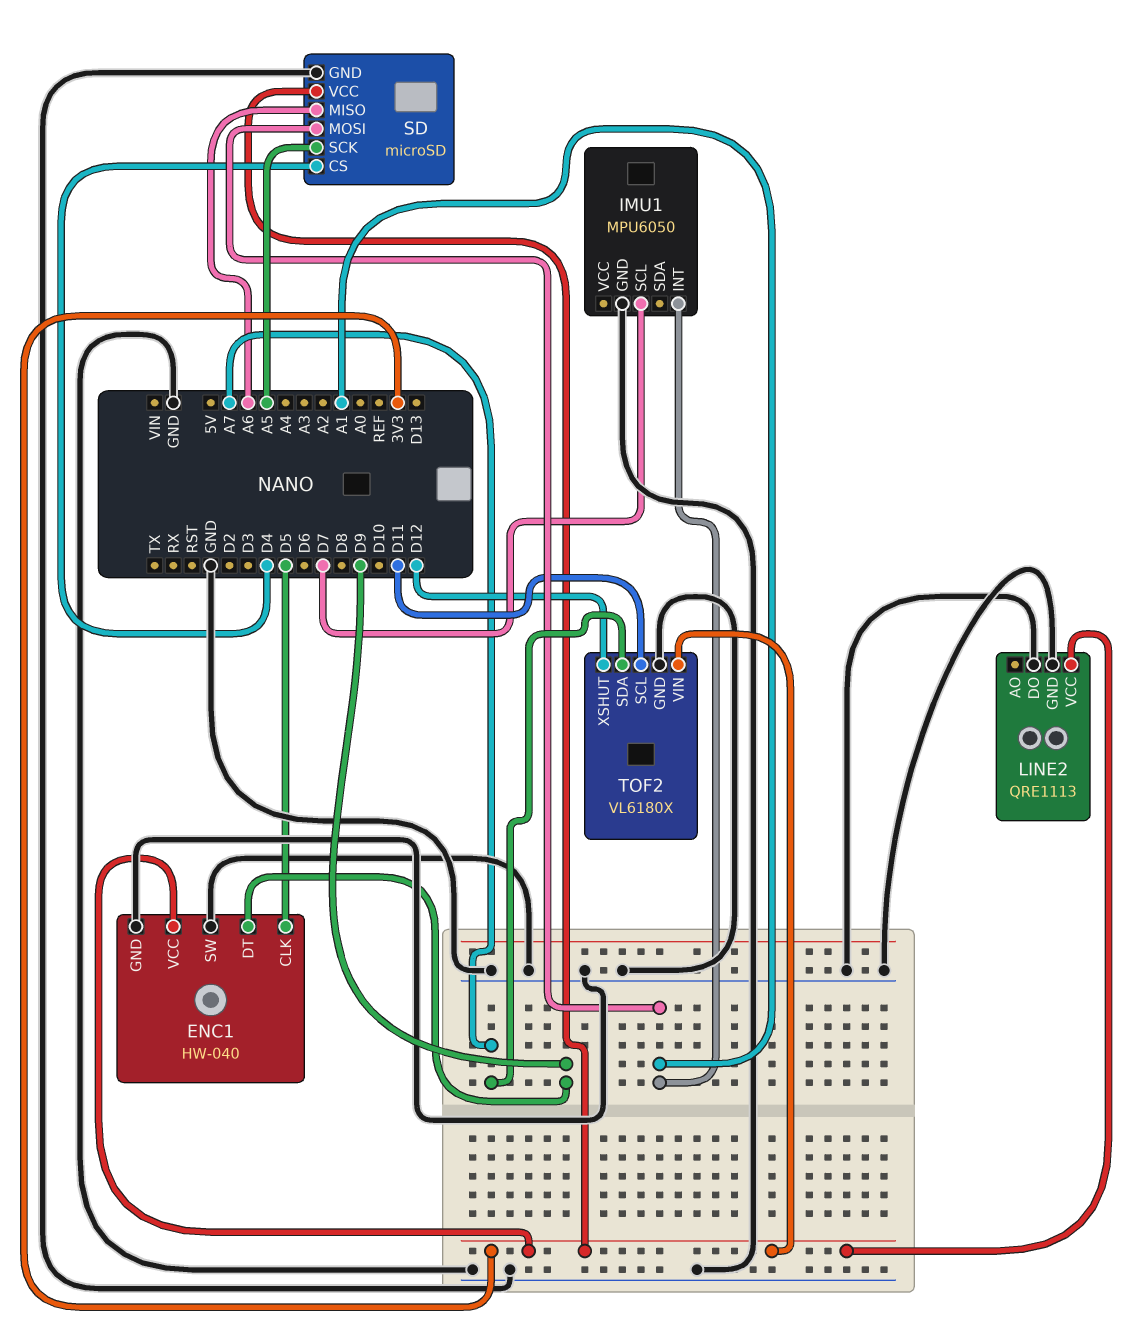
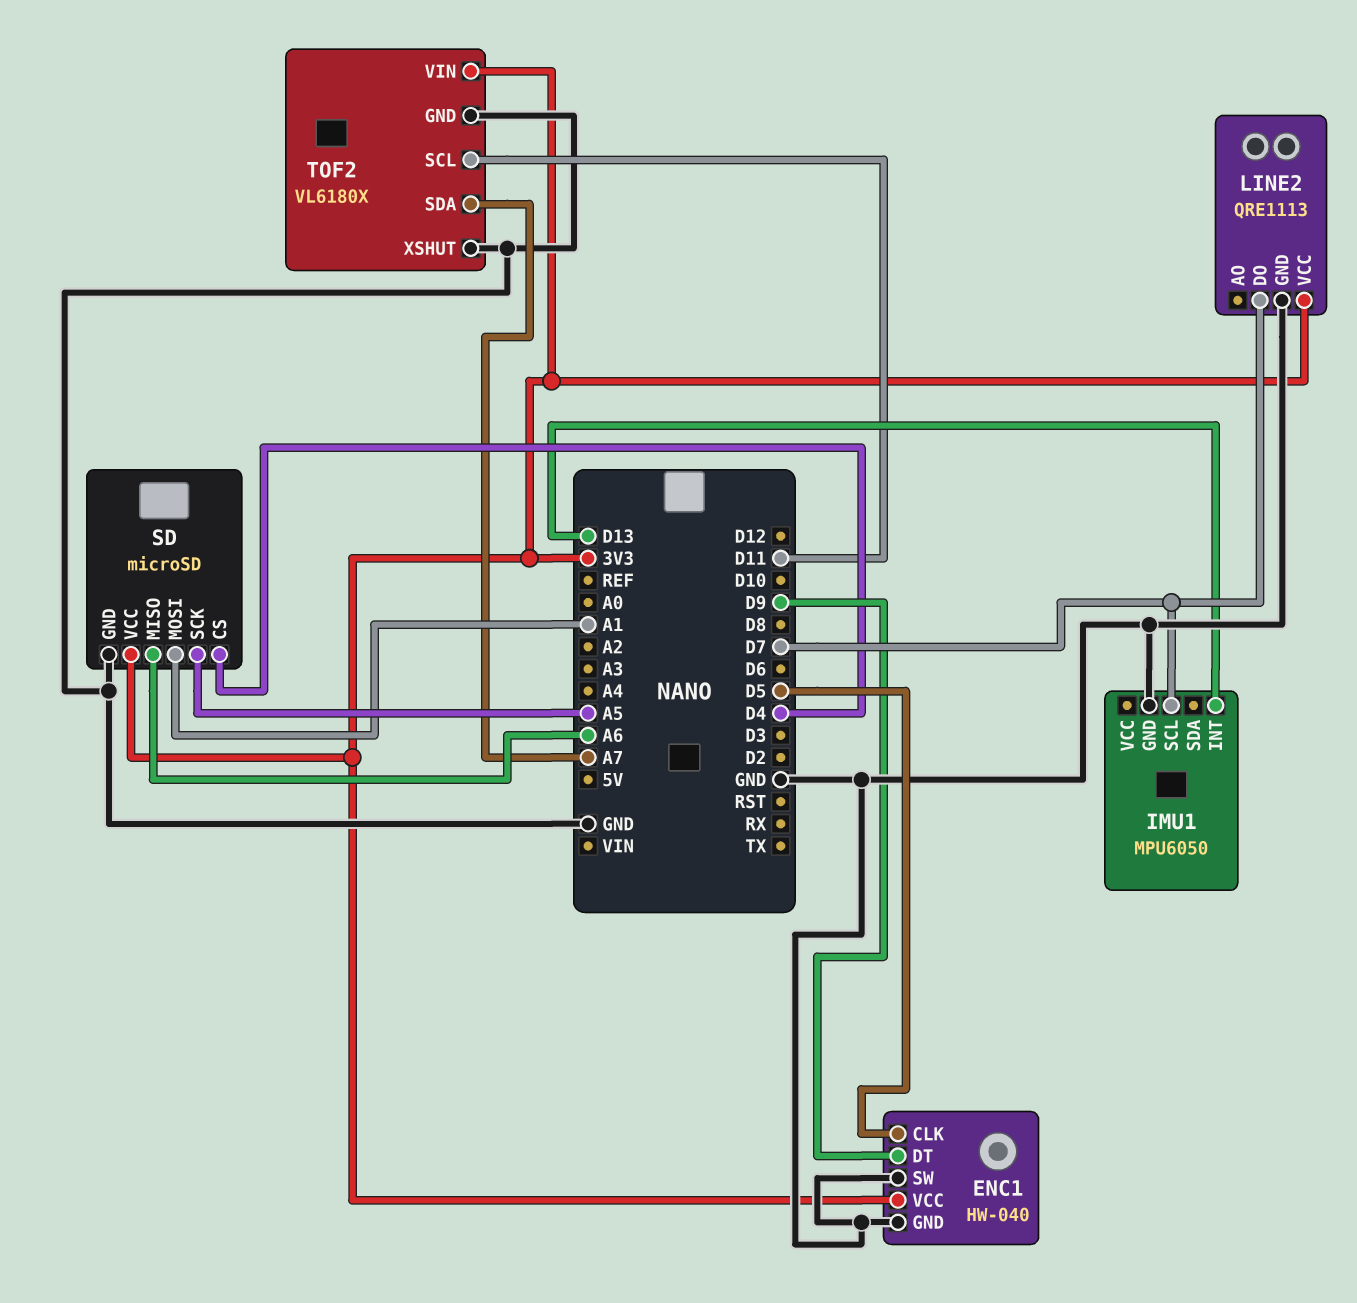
IMU1 pin INT: A1 -> D13
LINE2 pin DO: GND -> D7
TOF2 pin XSHUT: D12 -> GND

